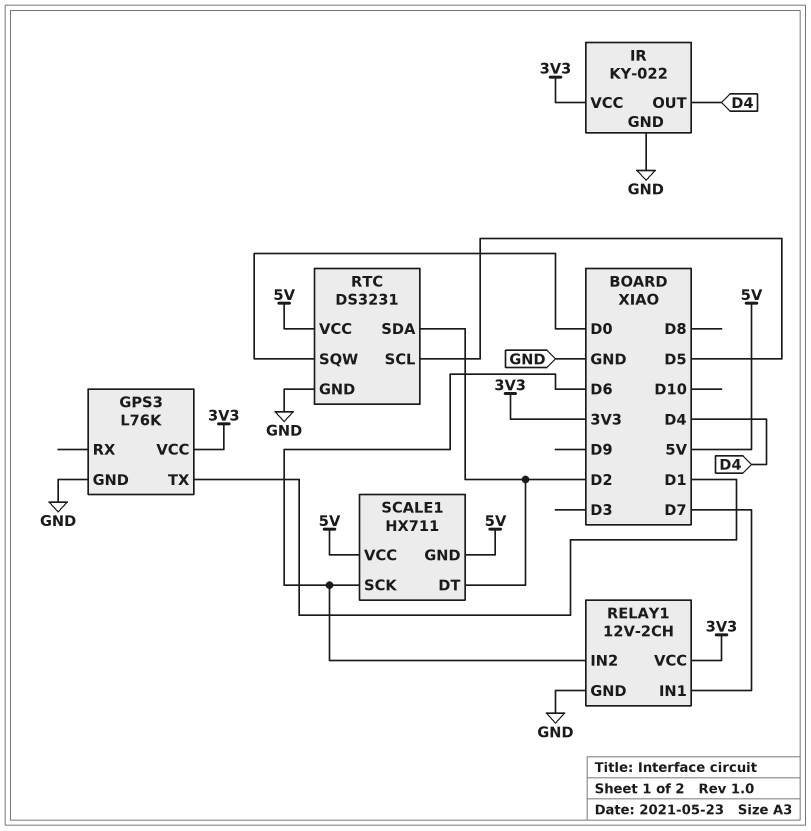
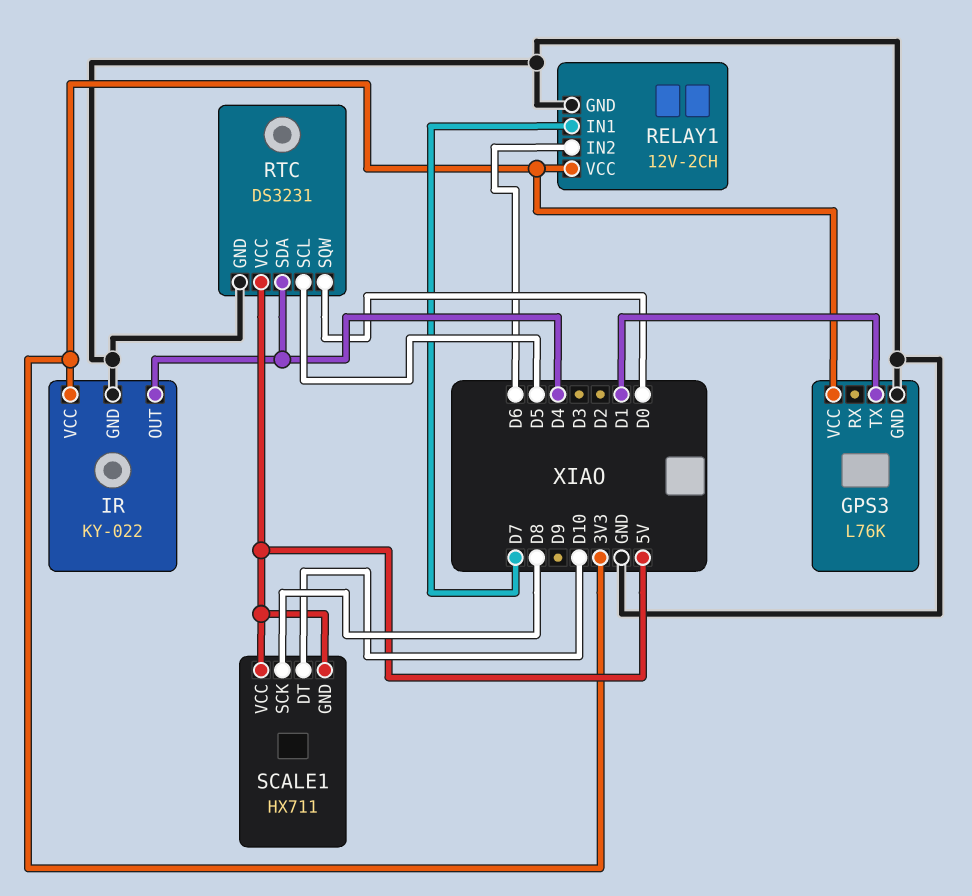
RTC pin SDA: D2 -> D4
SCALE1 pin DT: D2 -> D10
SCALE1 pin SCK: D6 -> D8

